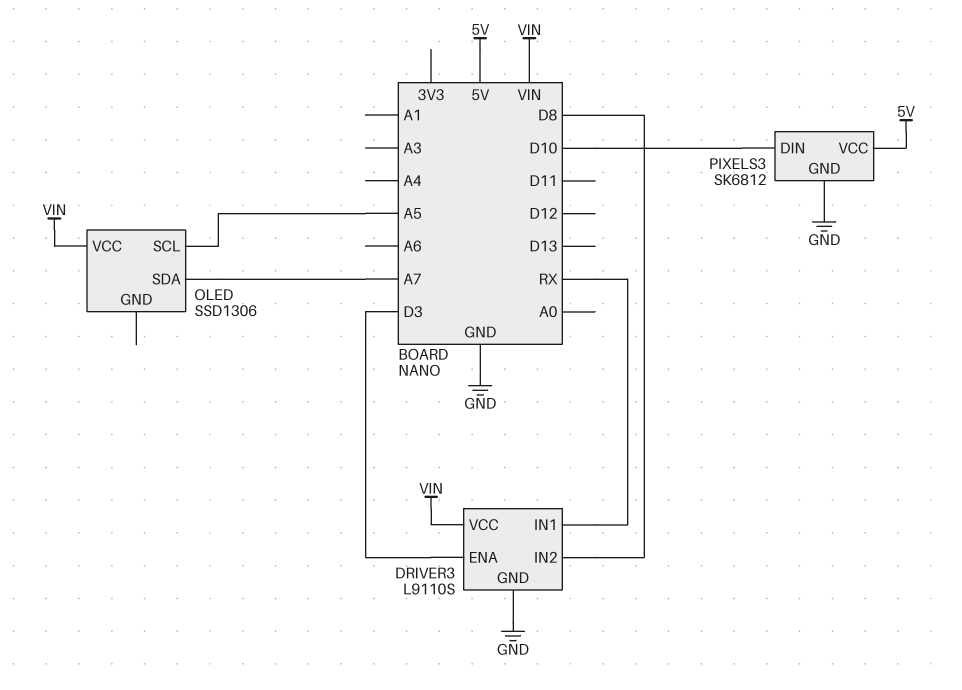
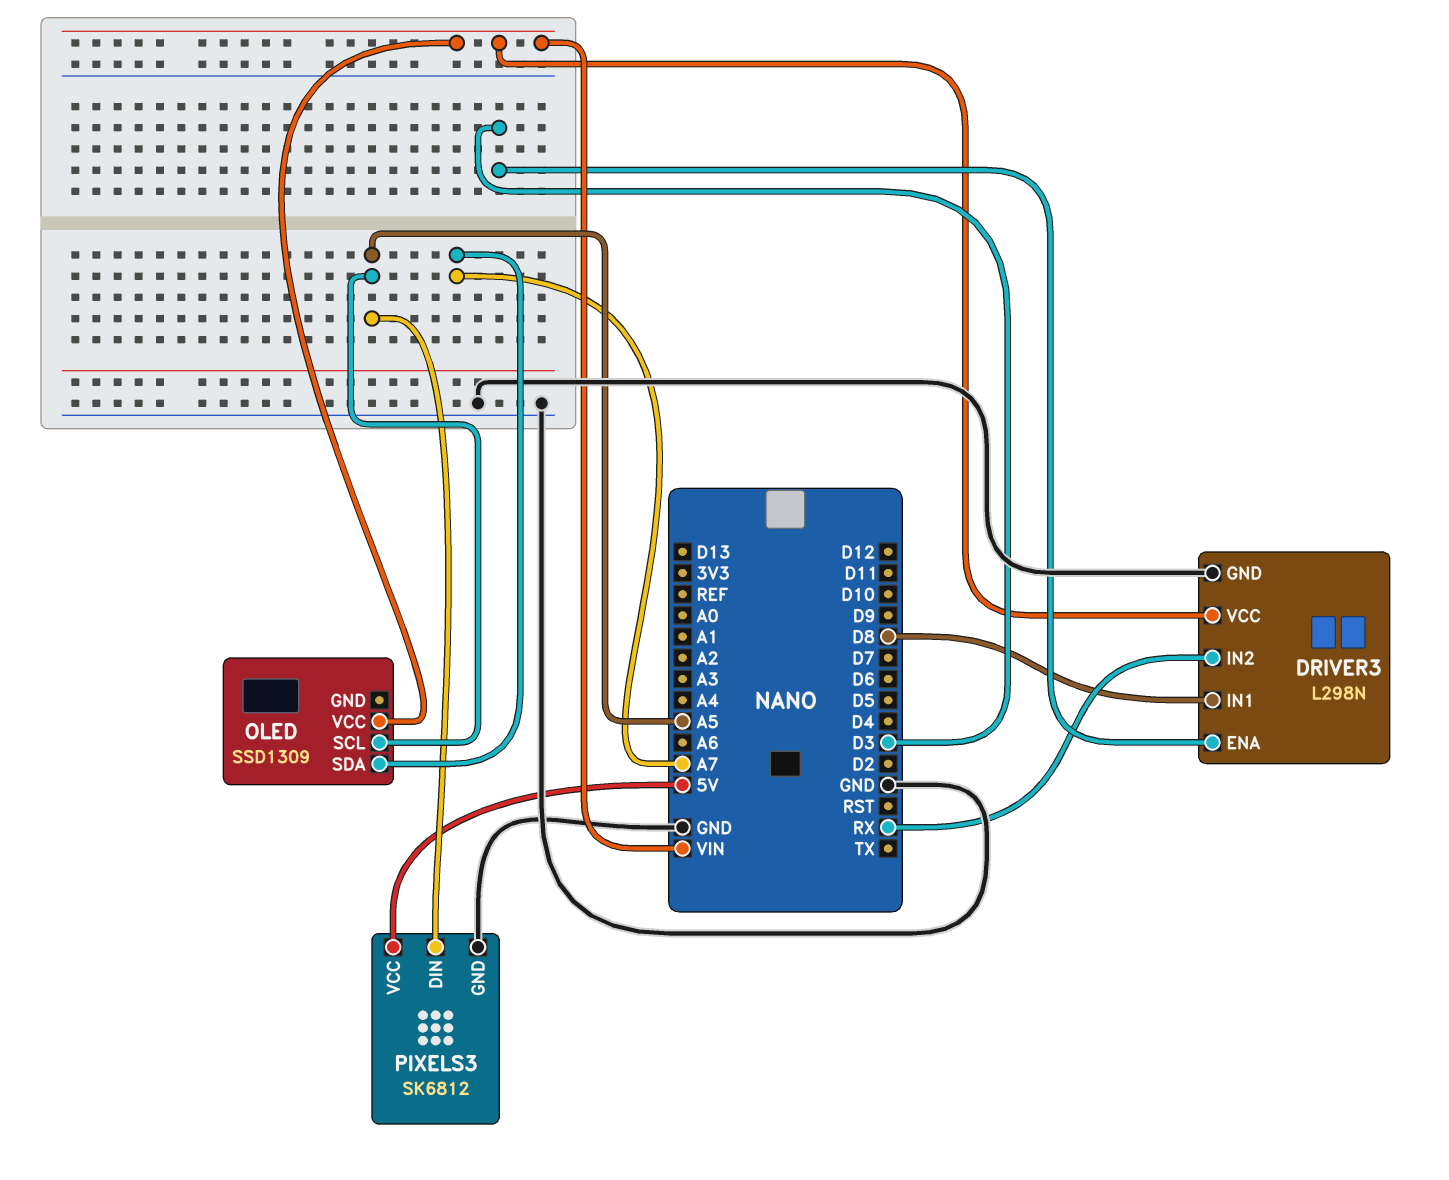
DRIVER3: L9110S -> L298N
DRIVER3 pin IN1: RX -> D8
DRIVER3 pin IN2: D8 -> RX
OLED: SSD1306 -> SSD1309
PIXELS3 pin DIN: D10 -> A5

